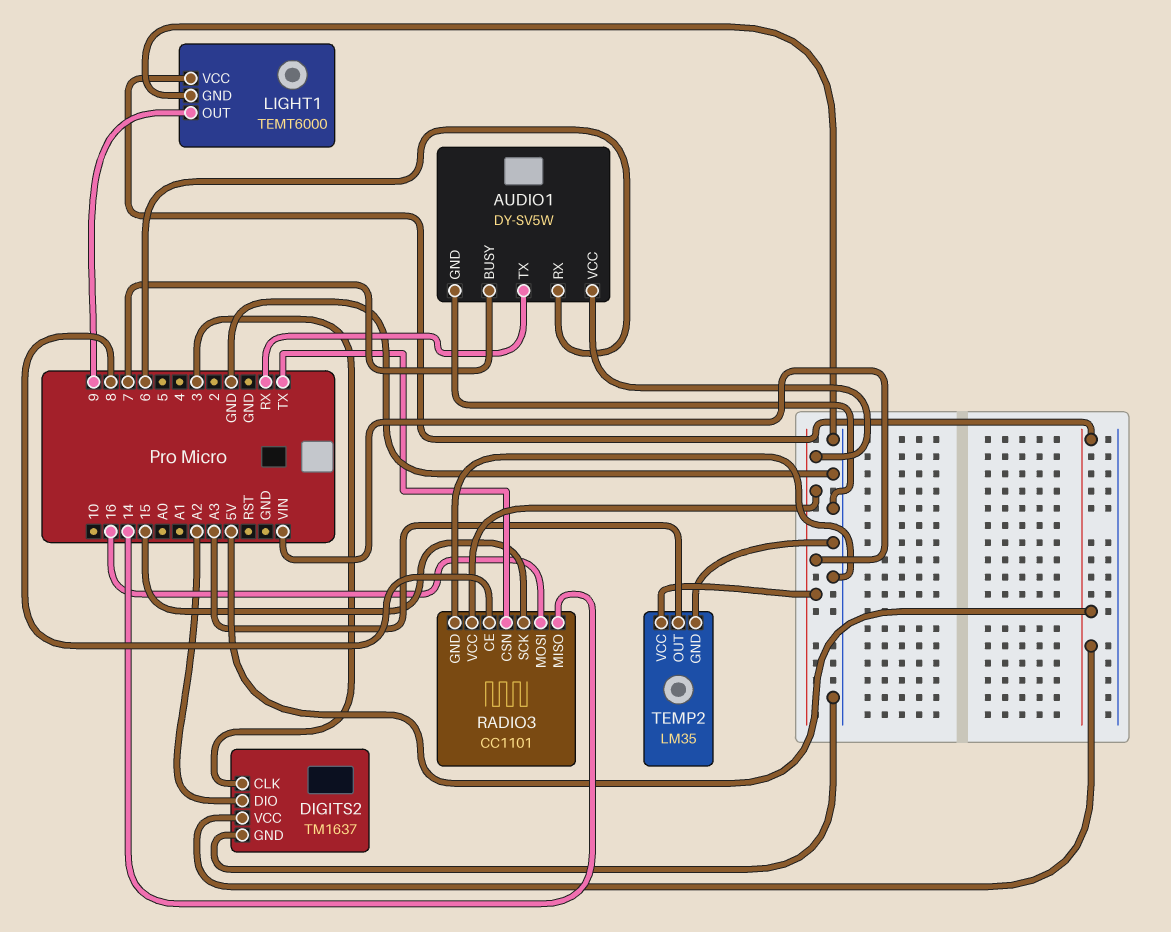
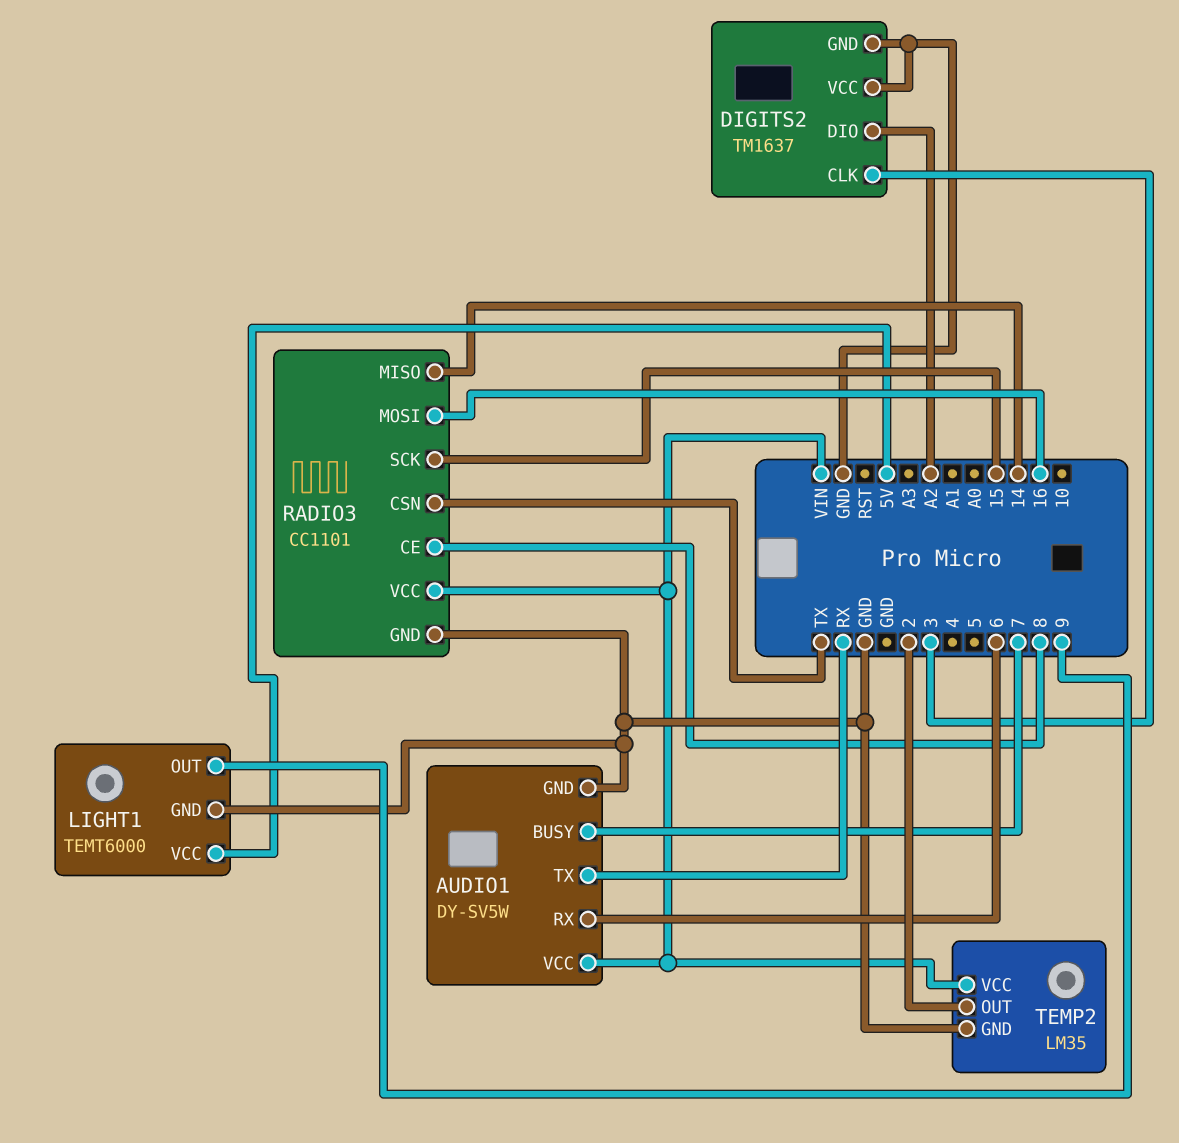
DIGITS2 pin VCC: 5V -> GND
TEMP2 pin OUT: A3 -> 2

